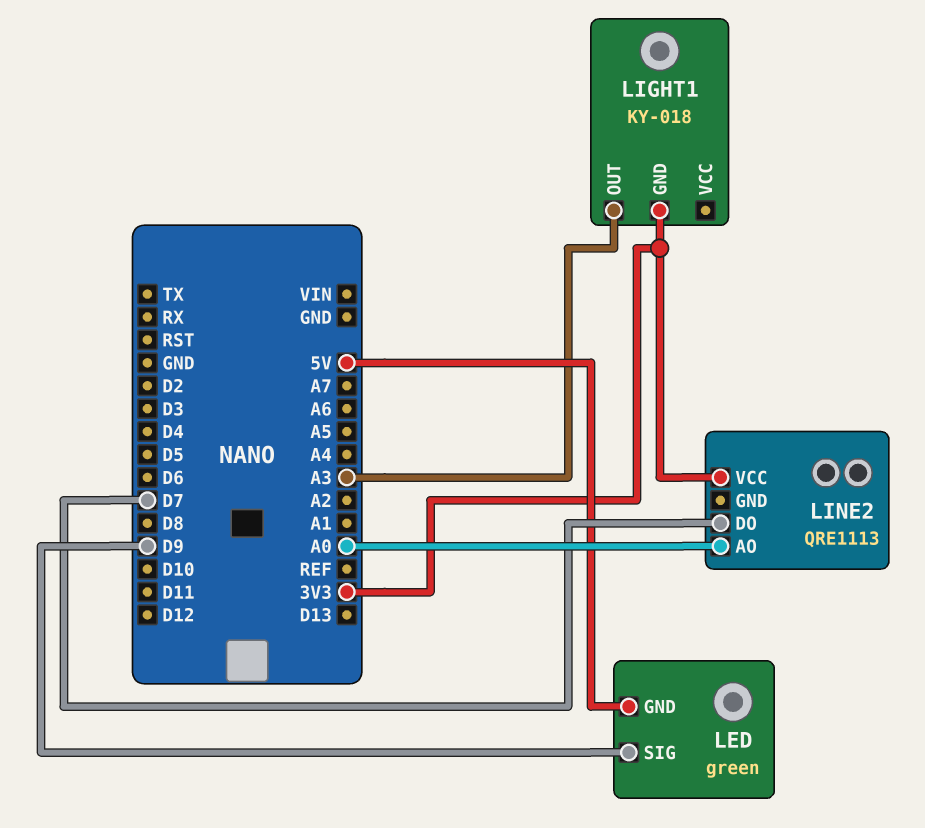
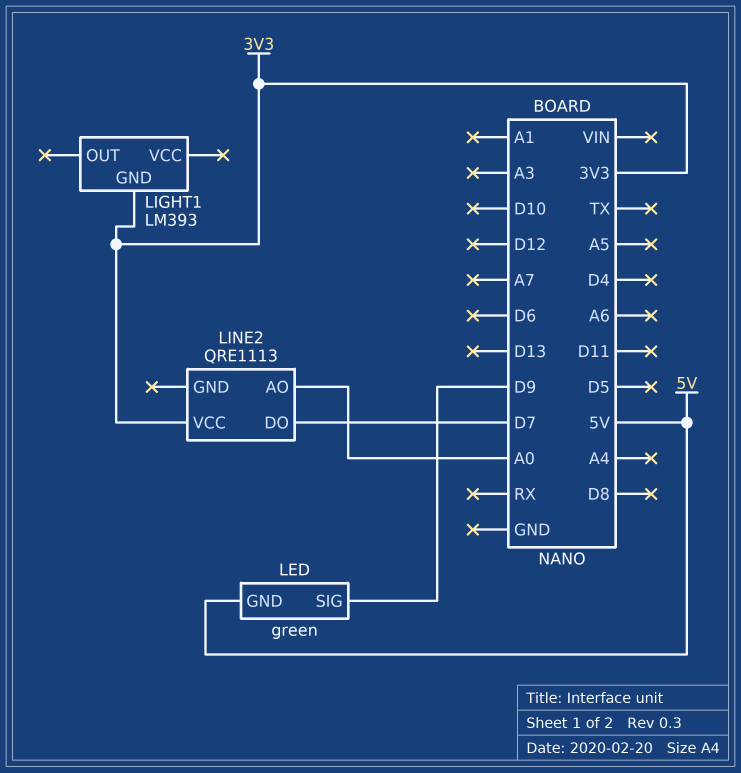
LIGHT1: KY-018 -> LM393
LIGHT1 pin OUT: A3 -> none

